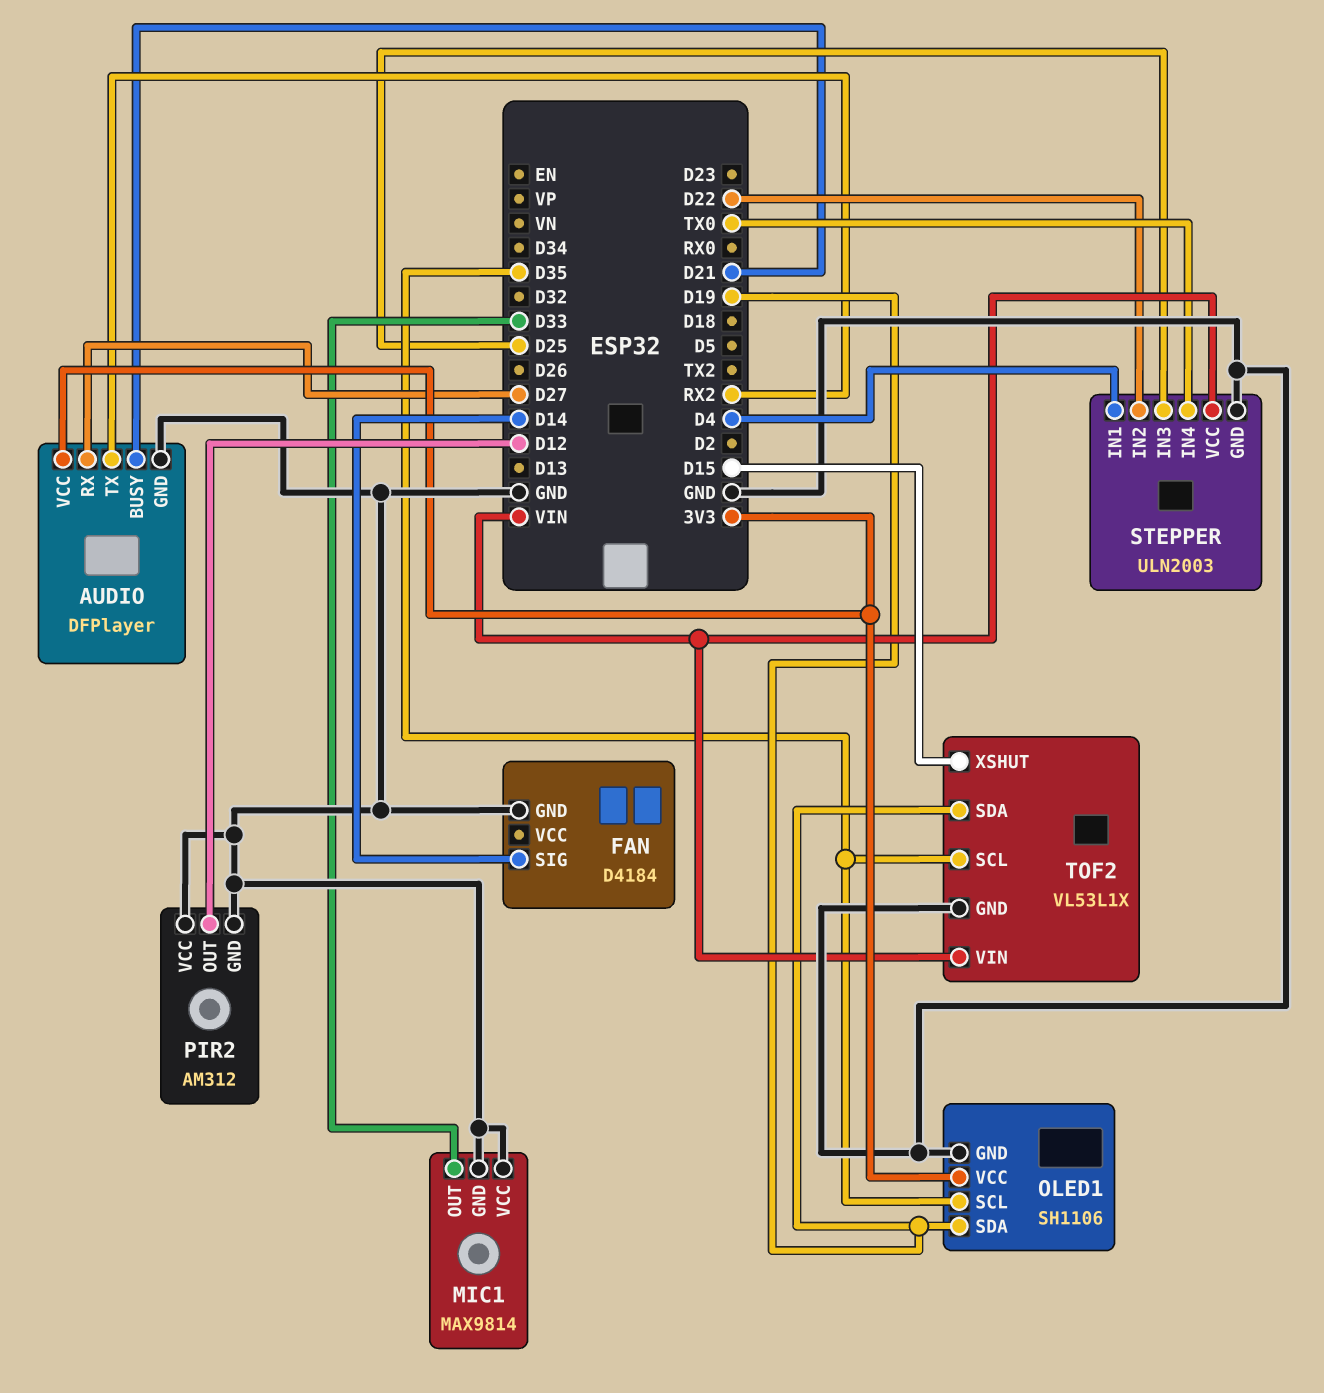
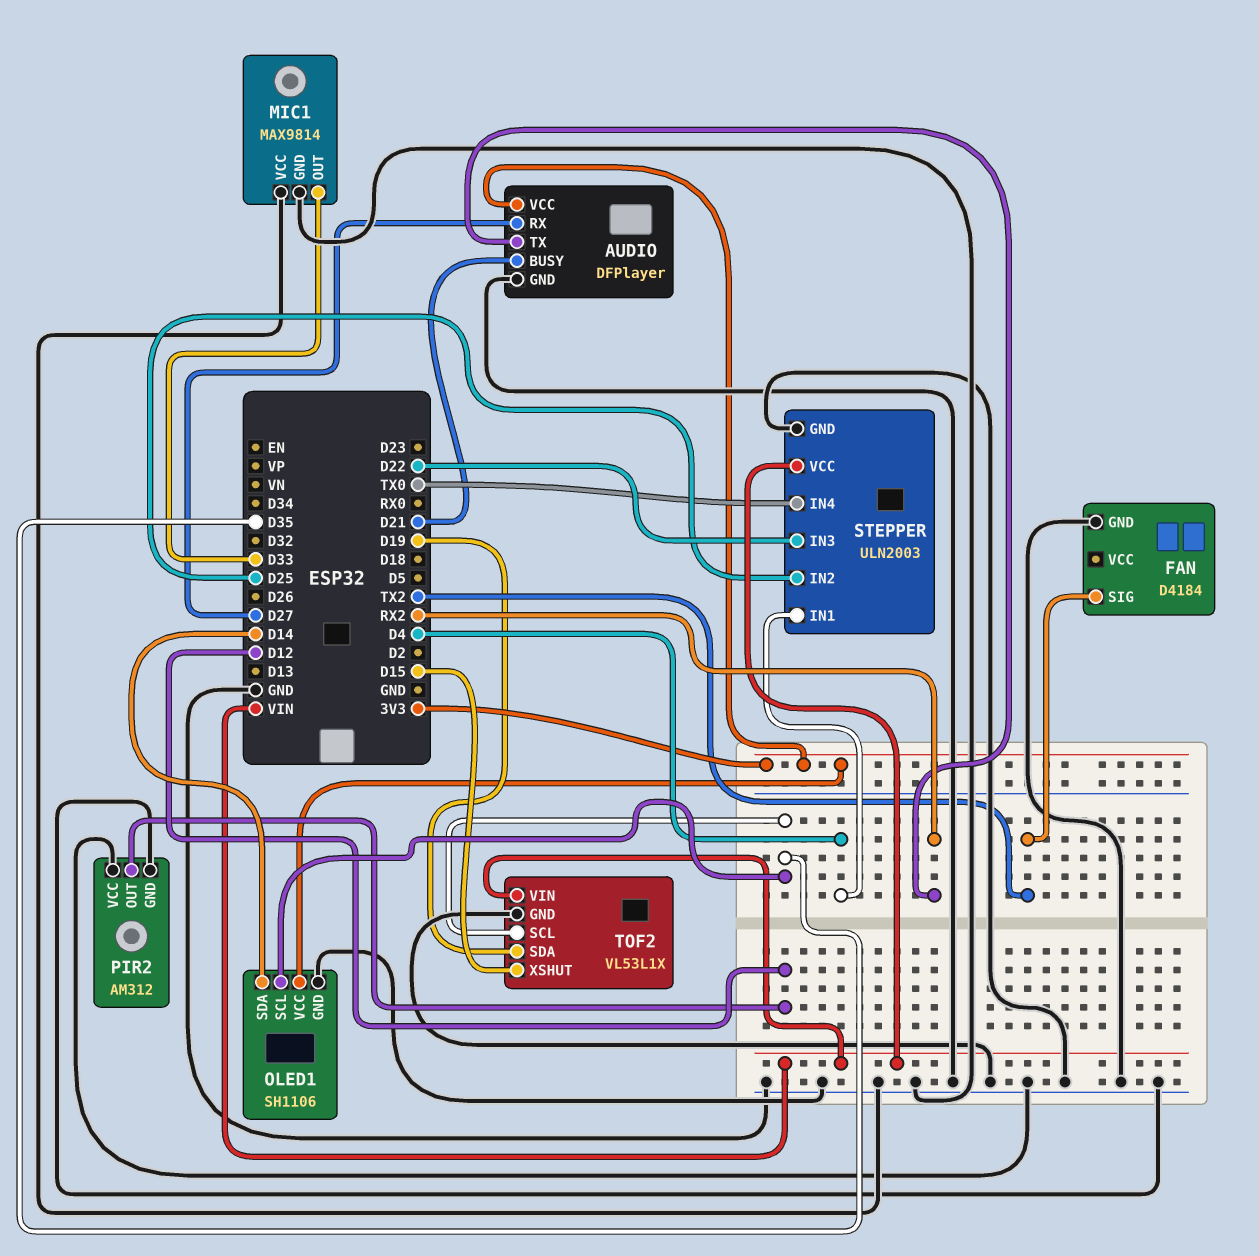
FAN pin SIG: D14 -> TX2
OLED1 pin SDA: D19 -> D14
STEPPER pin IN2: D22 -> D25
STEPPER pin IN3: D25 -> D22

